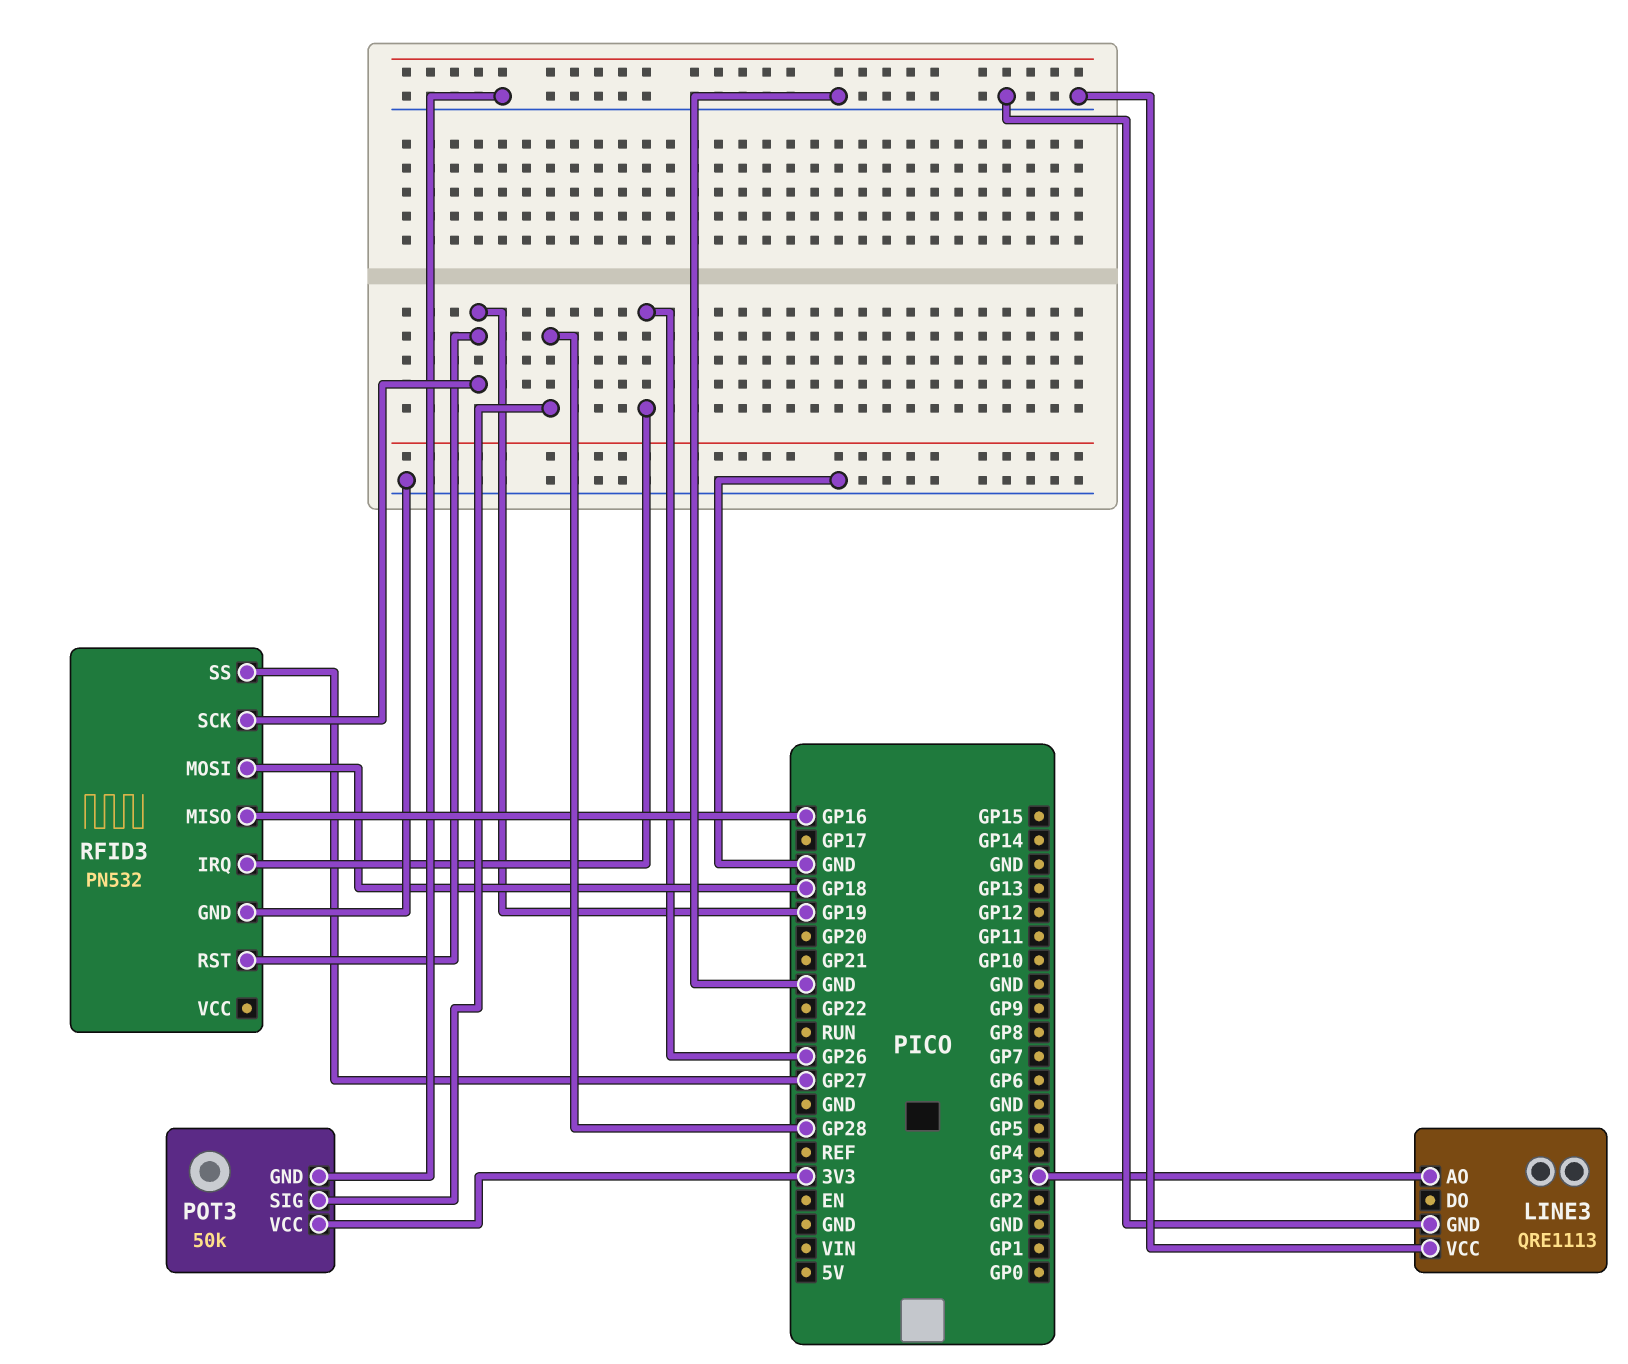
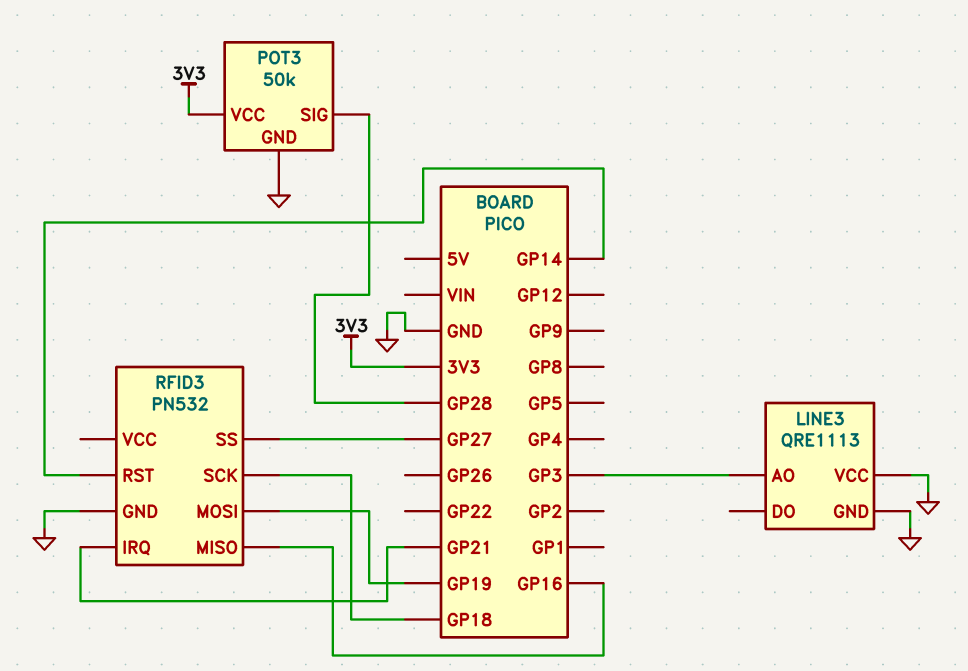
RFID3 pin IRQ: GP26 -> GP21
RFID3 pin MOSI: GP18 -> GP19
RFID3 pin RST: GP19 -> GP14
RFID3 pin SCK: GP19 -> GP18

